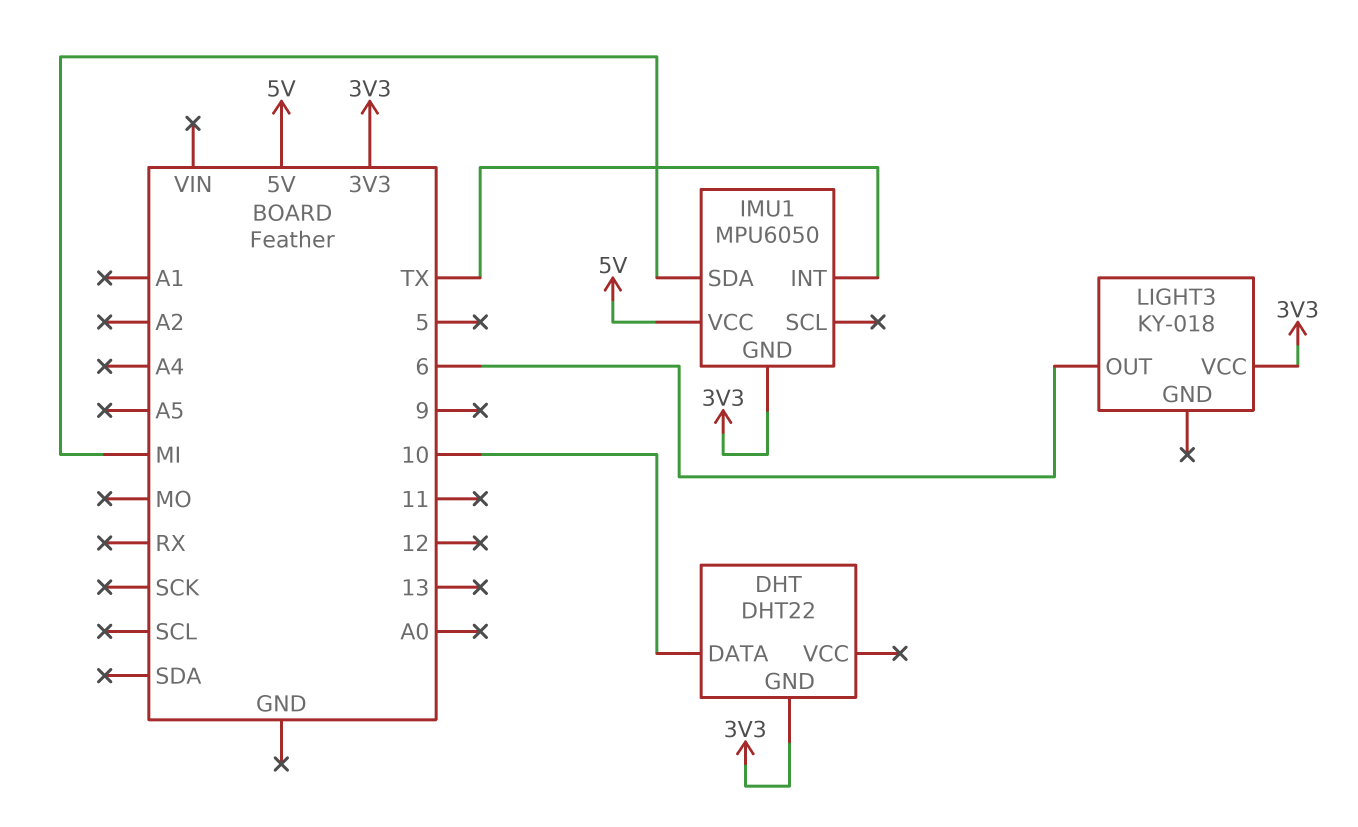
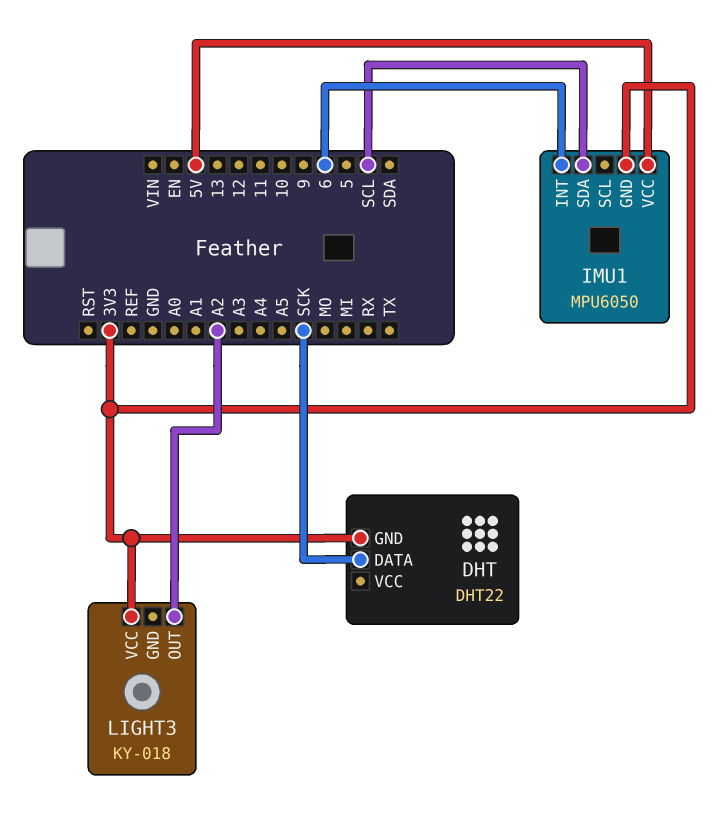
DHT pin DATA: 10 -> SCK
IMU1 pin INT: TX -> 6
IMU1 pin SDA: MI -> SCL
LIGHT3 pin OUT: 6 -> A2

